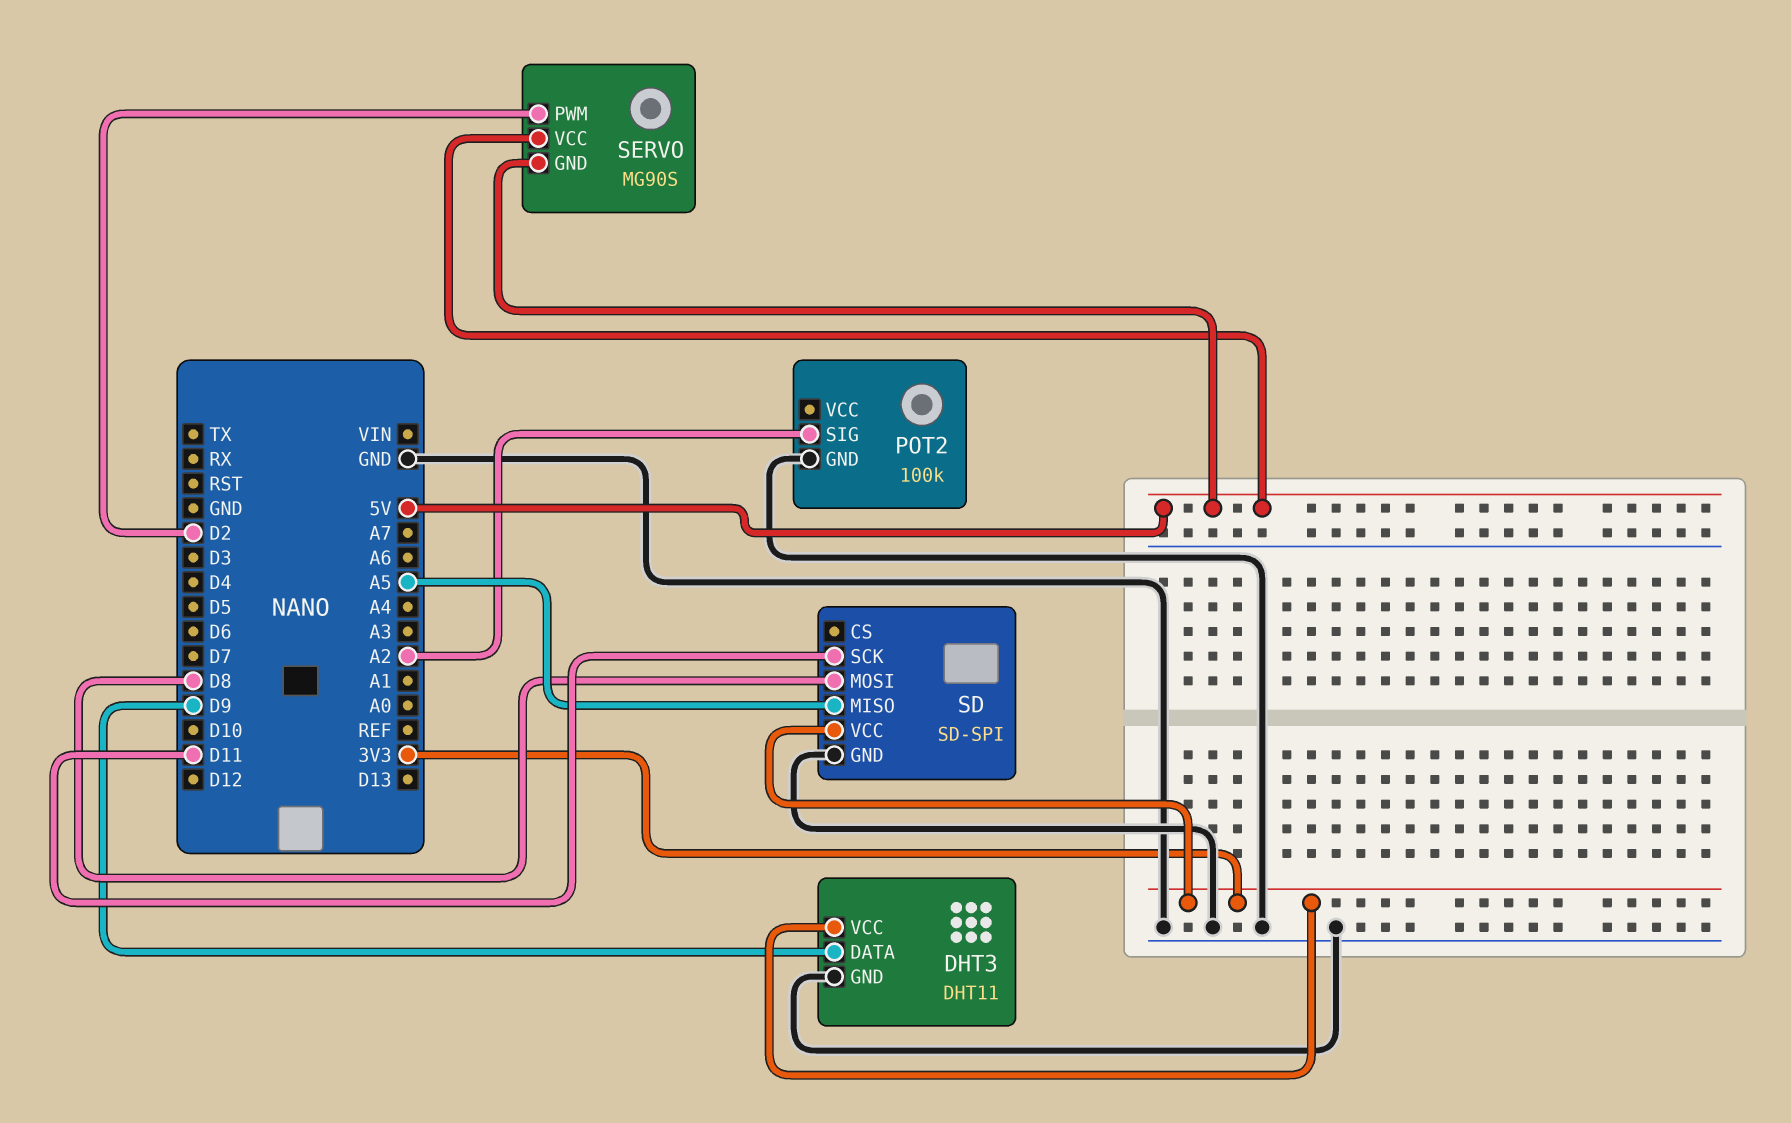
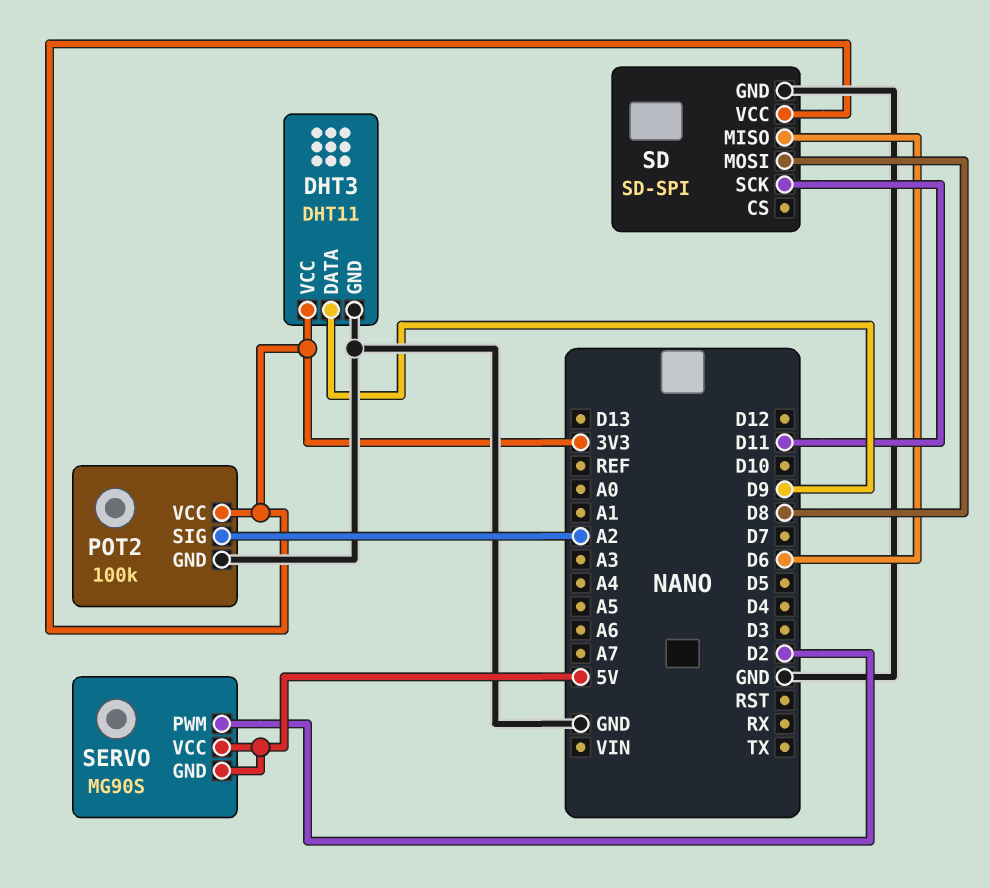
POT2 pin VCC: none -> 3V3
SD pin MISO: A5 -> D6

